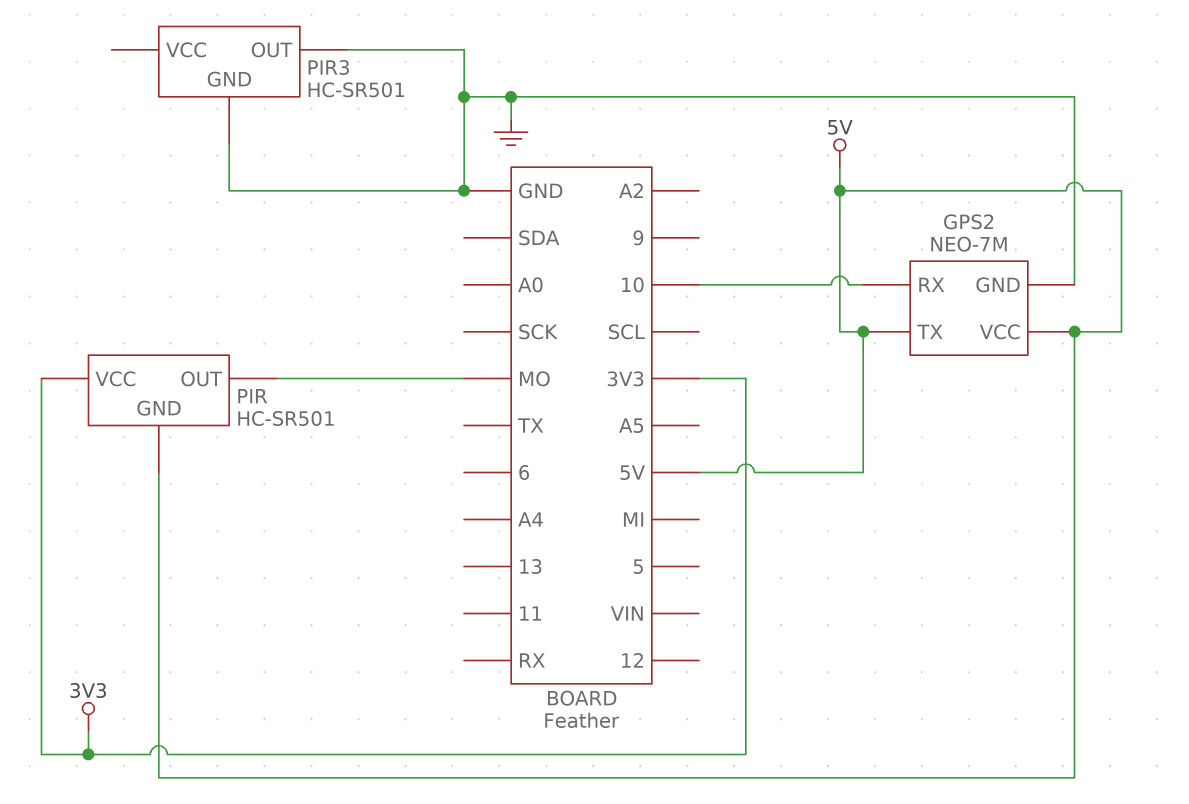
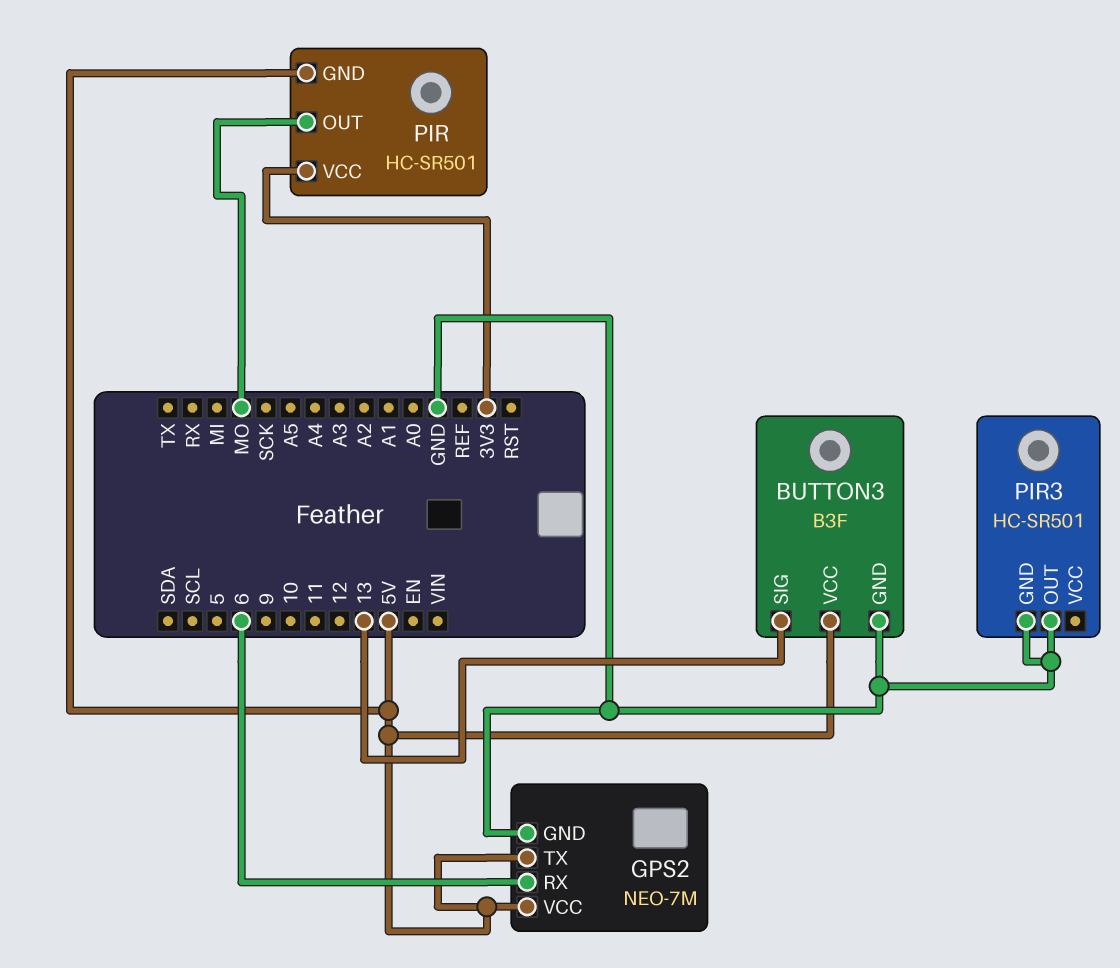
BUTTON3: none -> B3F
BUTTON3 pin GND: none -> GND
BUTTON3 pin SIG: none -> 13
BUTTON3 pin VCC: none -> 5V
GPS2 pin RX: 10 -> 6

